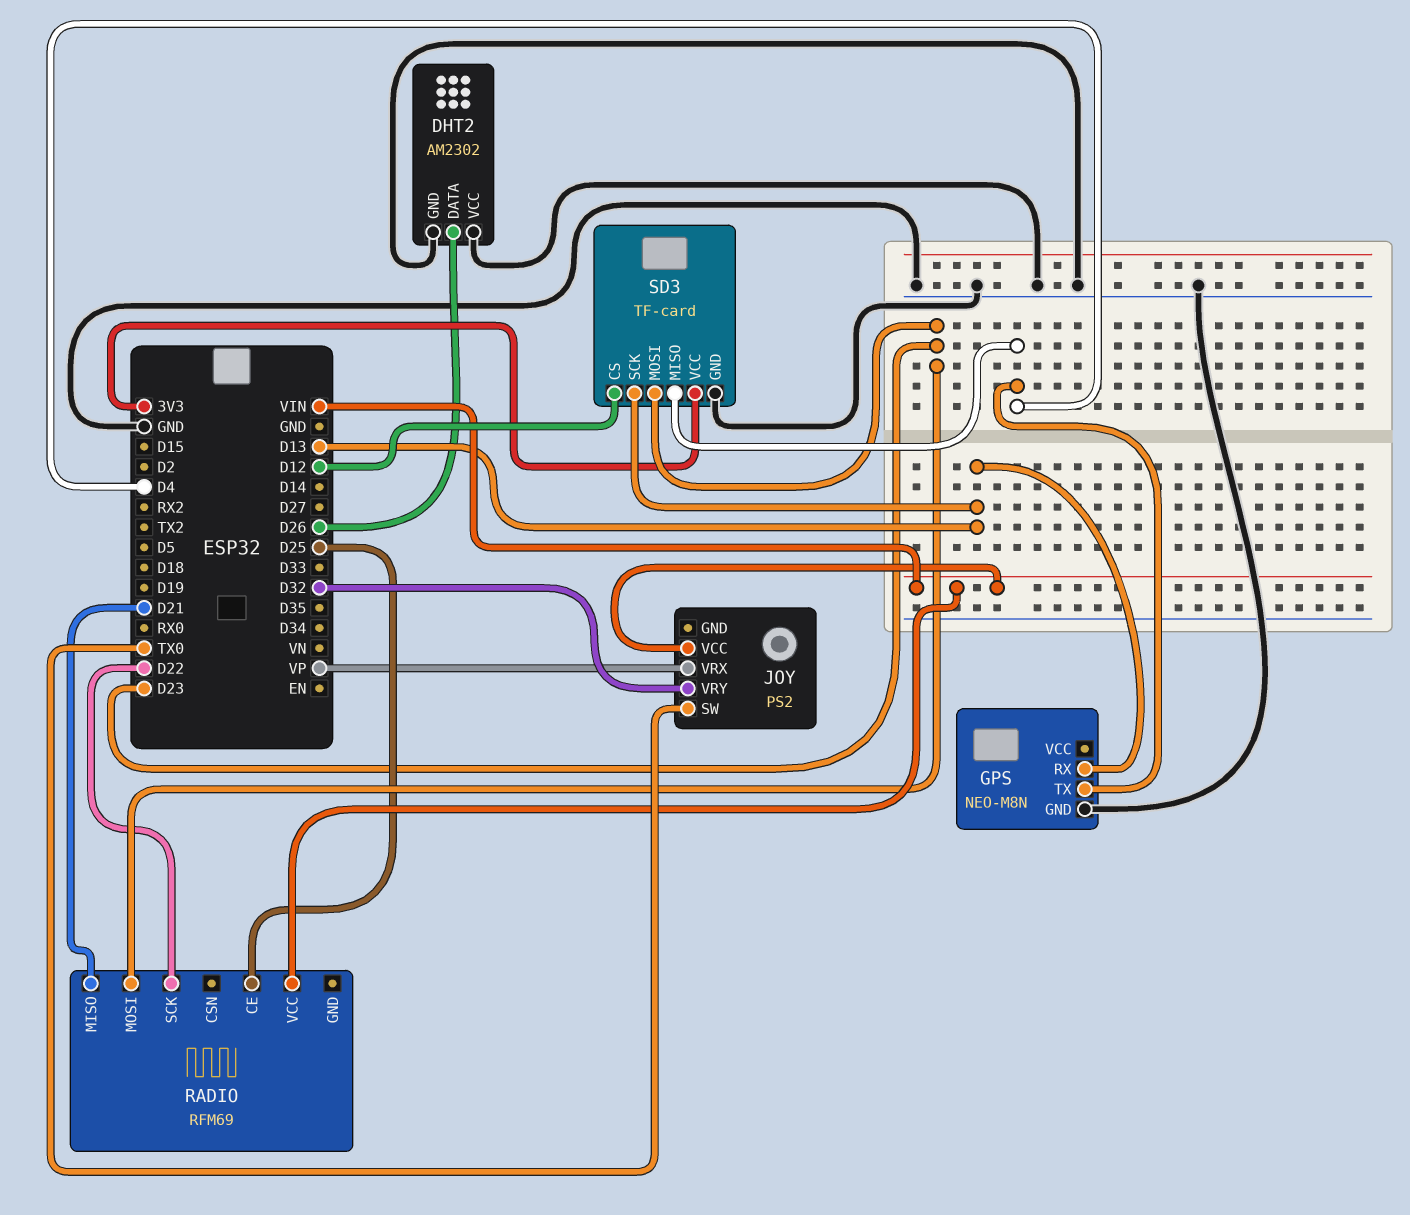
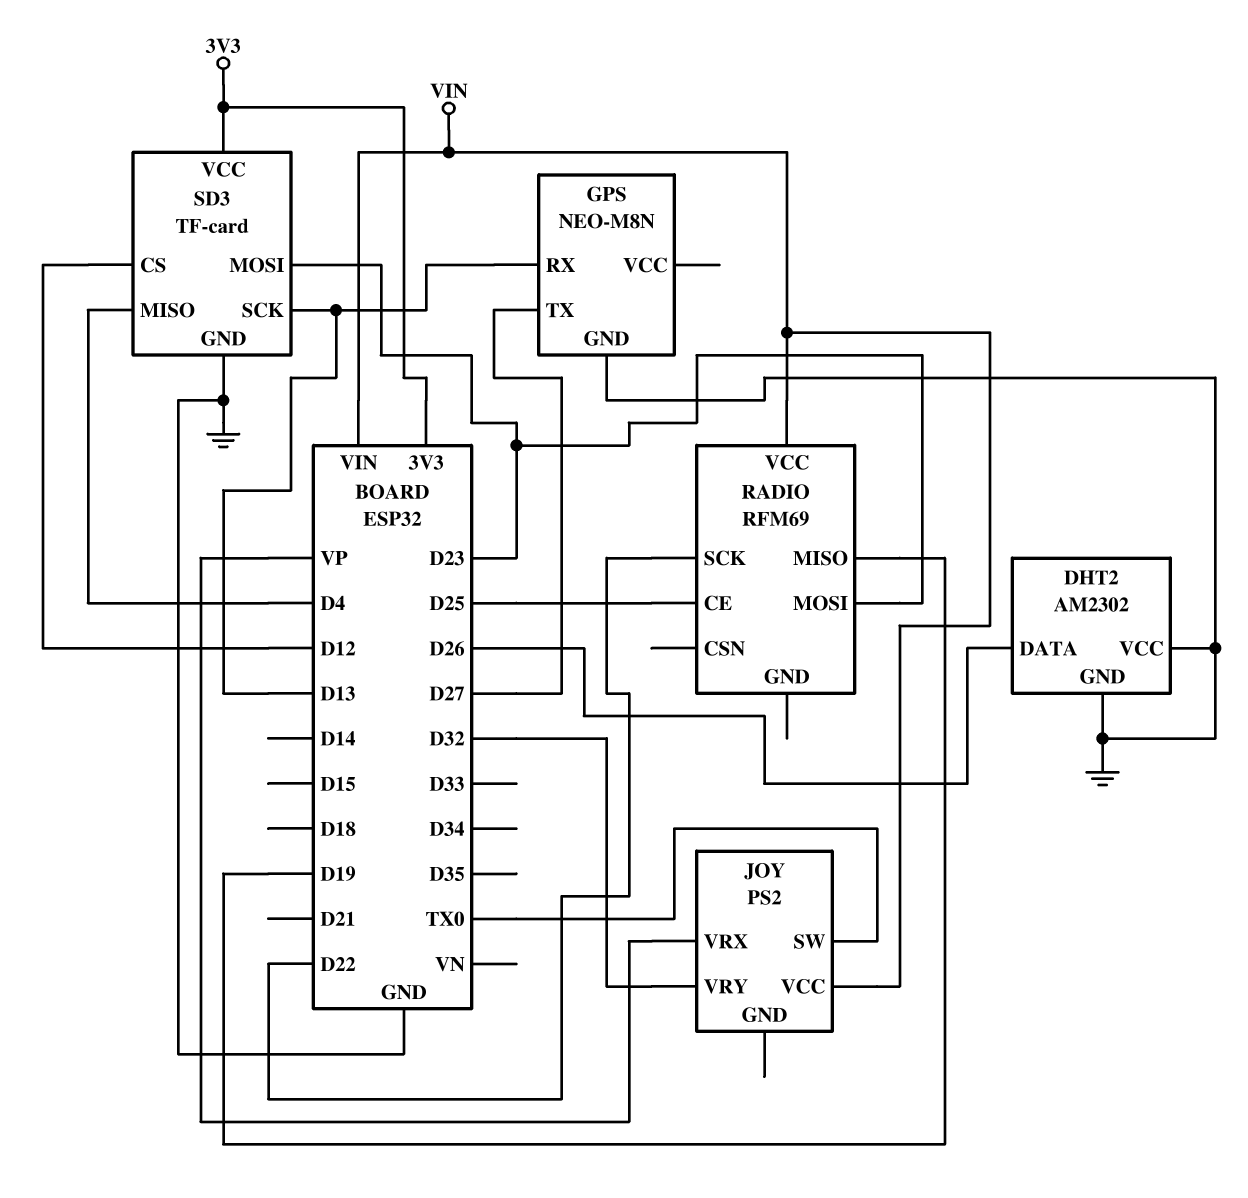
GPS pin TX: D4 -> D27
RADIO pin MISO: D21 -> D19

